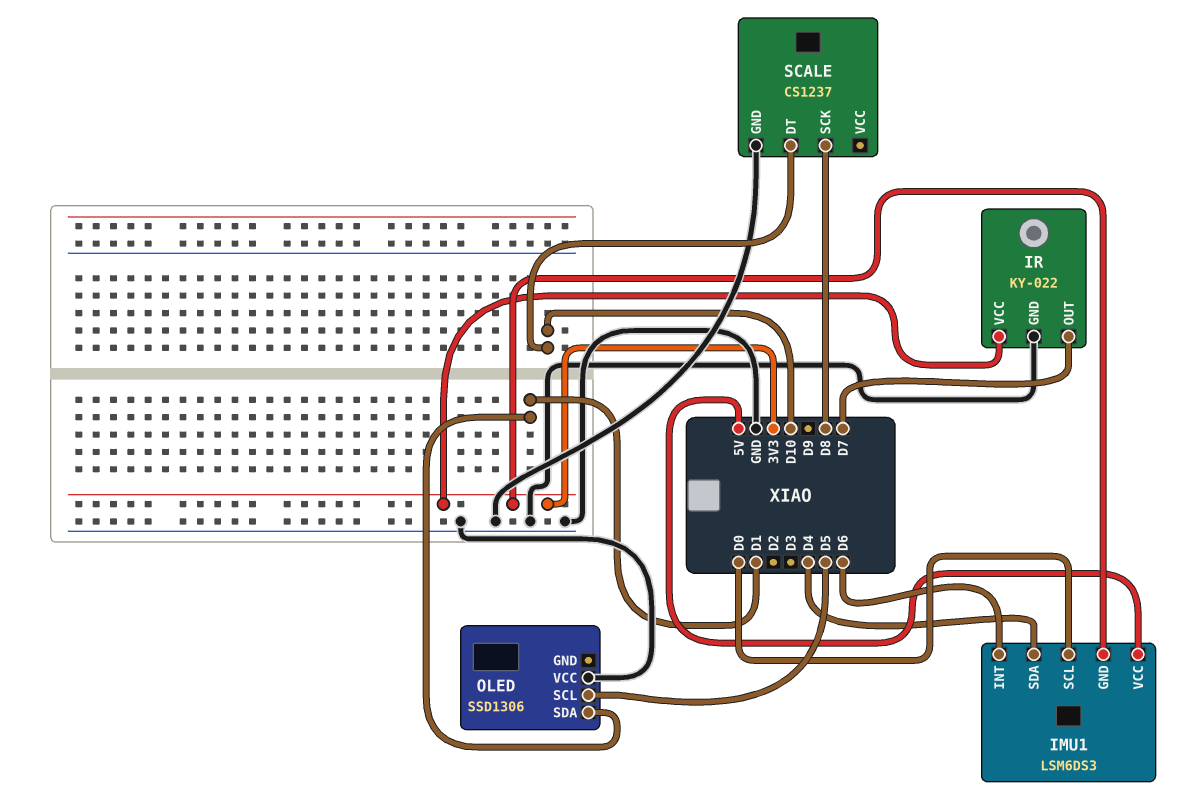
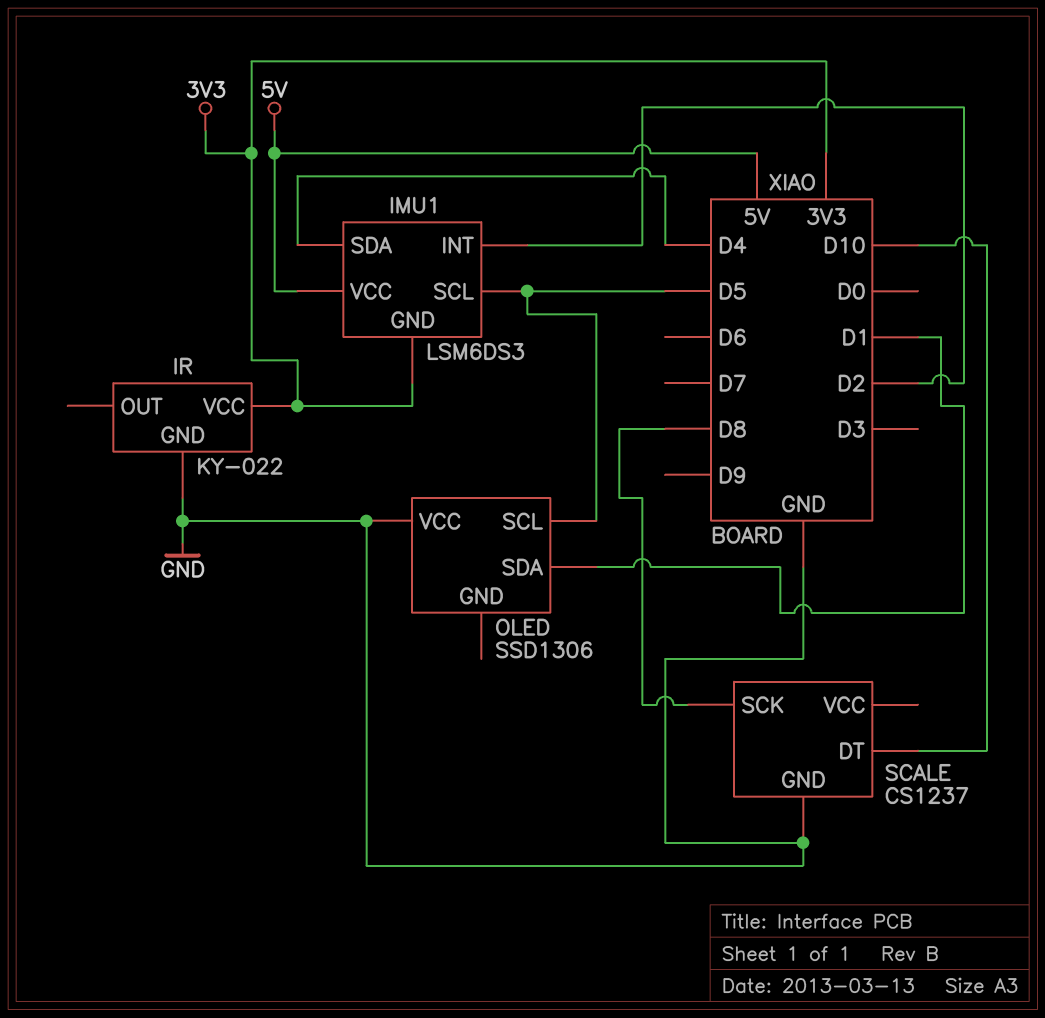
IMU1 pin INT: D6 -> D2
IMU1 pin SCL: D0 -> D5
IR pin OUT: D7 -> none

